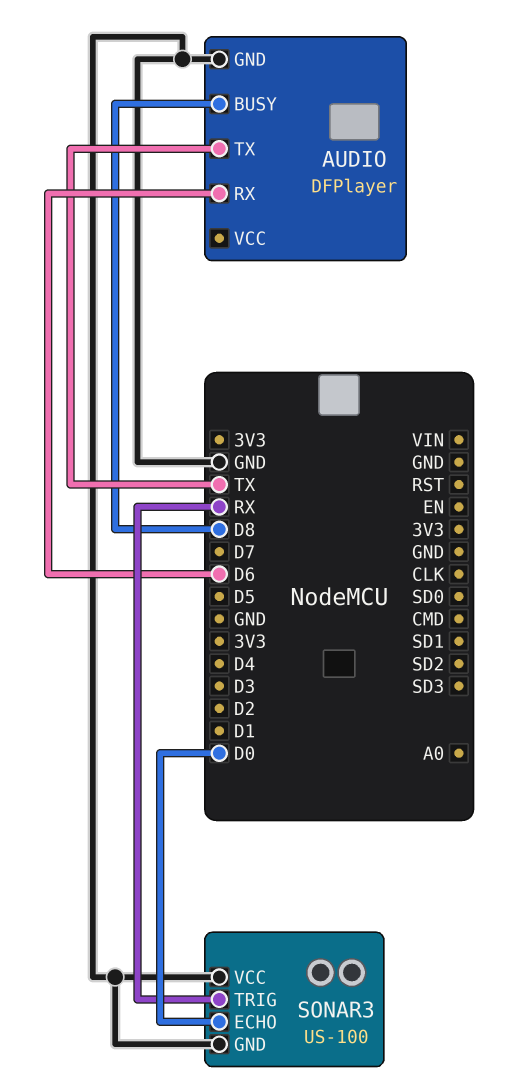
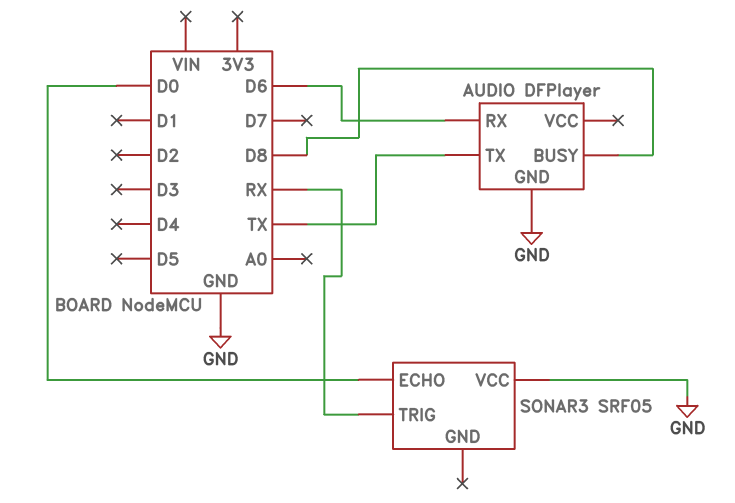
SONAR3: US-100 -> SRF05
SONAR3 pin GND: GND -> none

